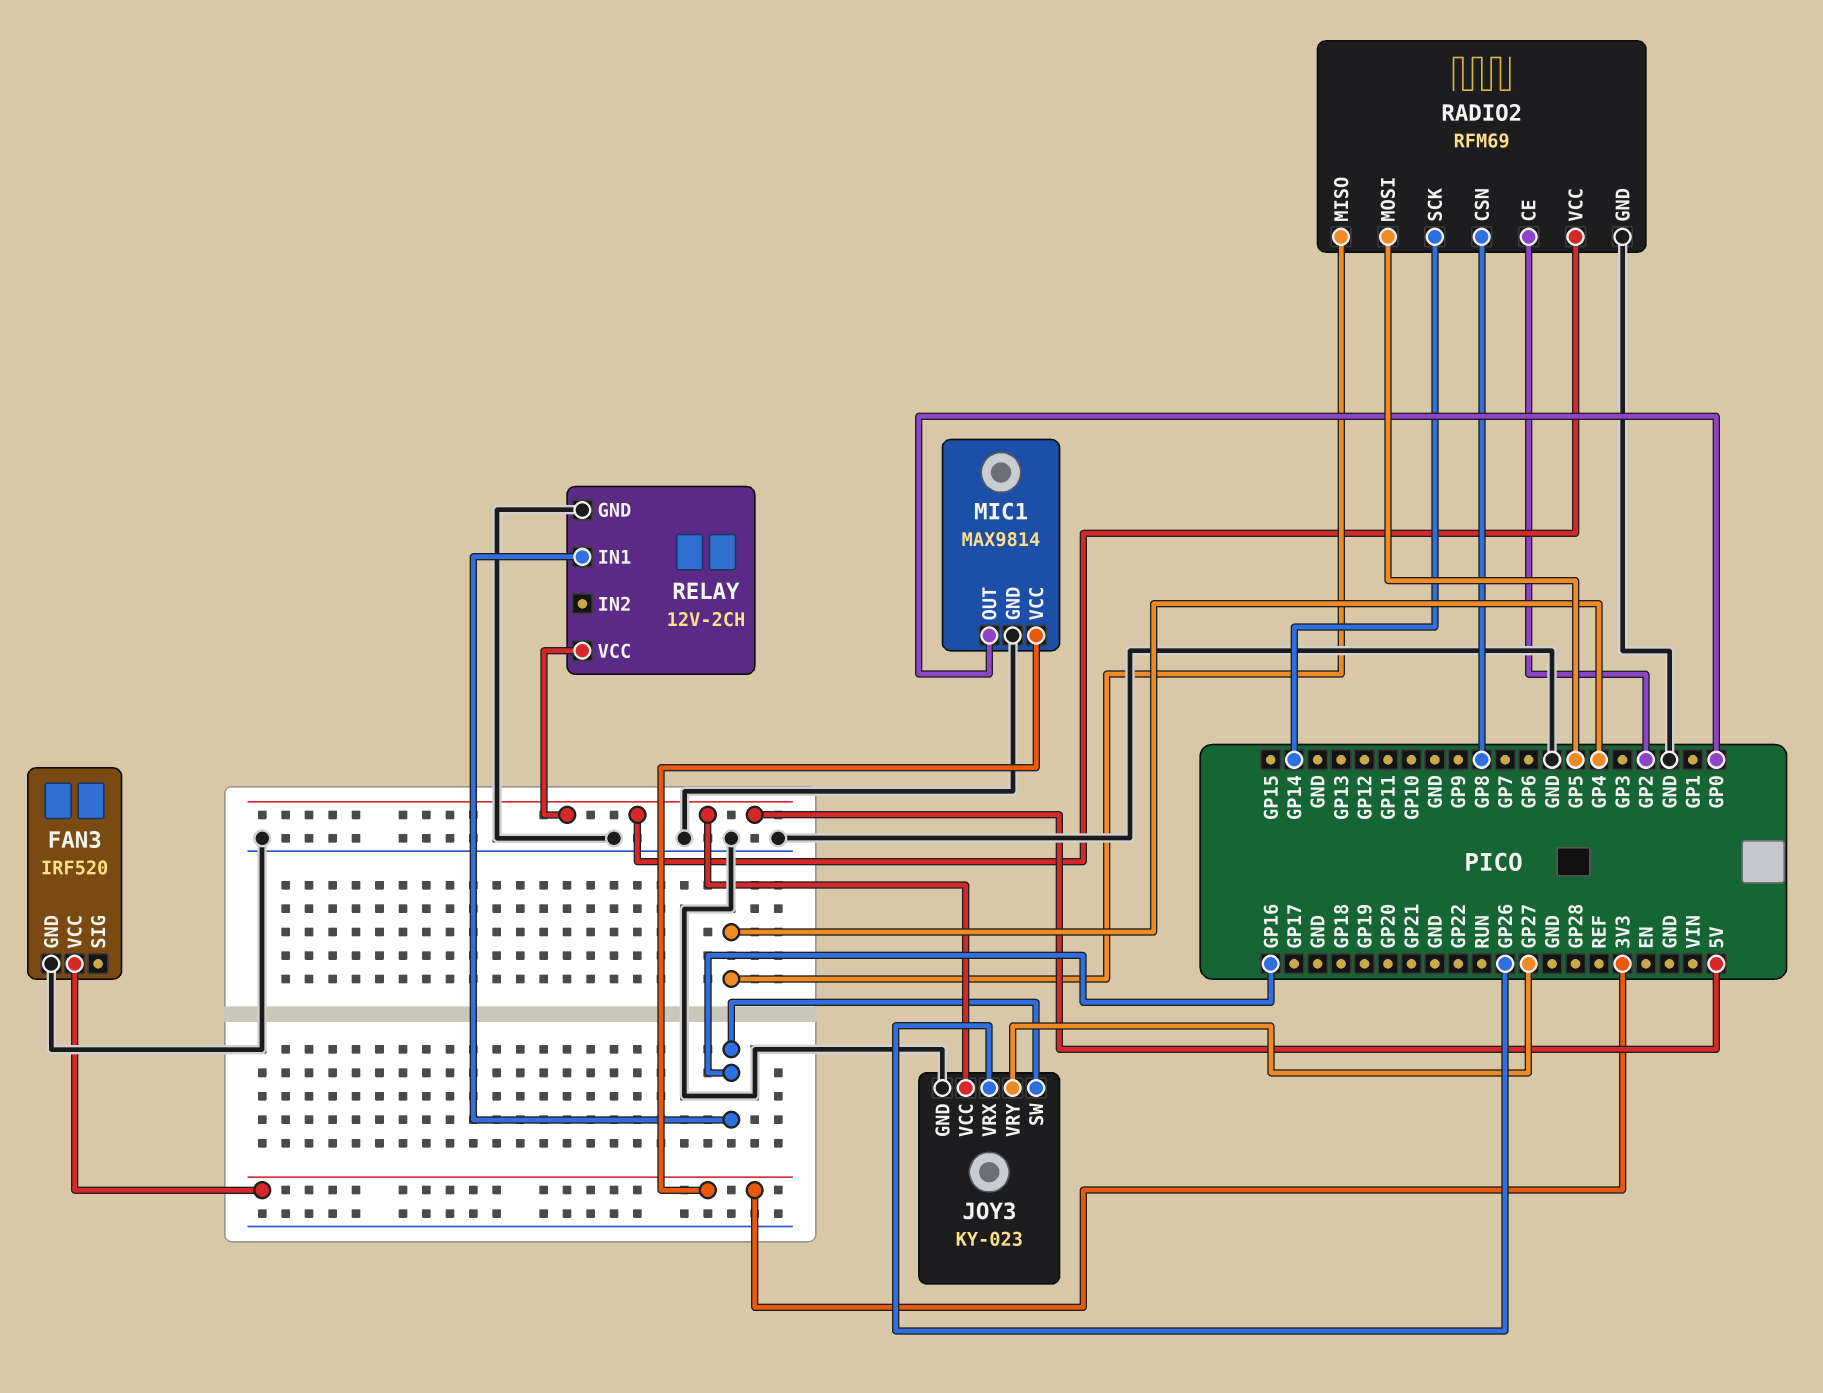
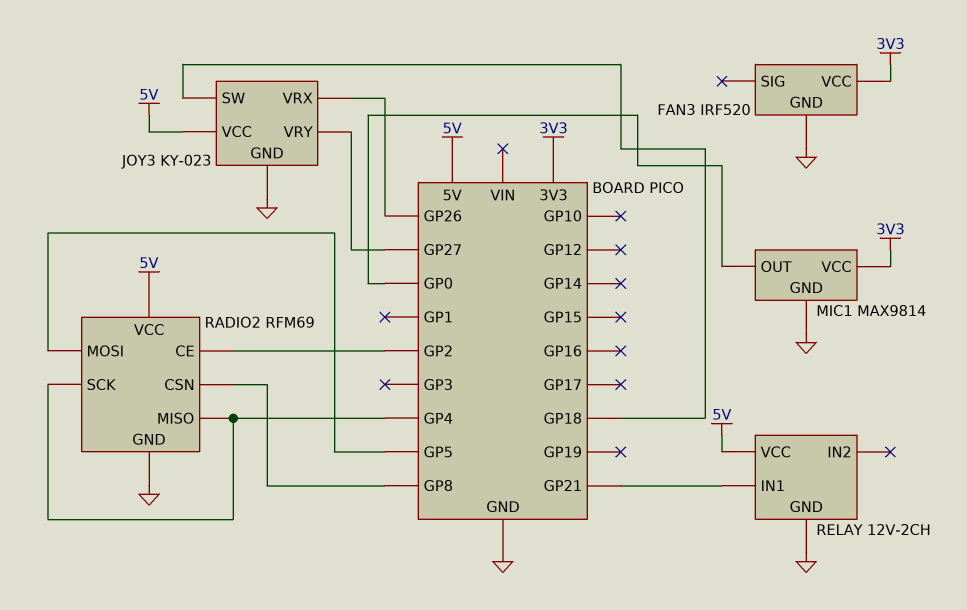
JOY3 pin SW: GP16 -> GP18
RADIO2 pin SCK: GP14 -> GP4
RELAY pin IN1: GP16 -> GP21

